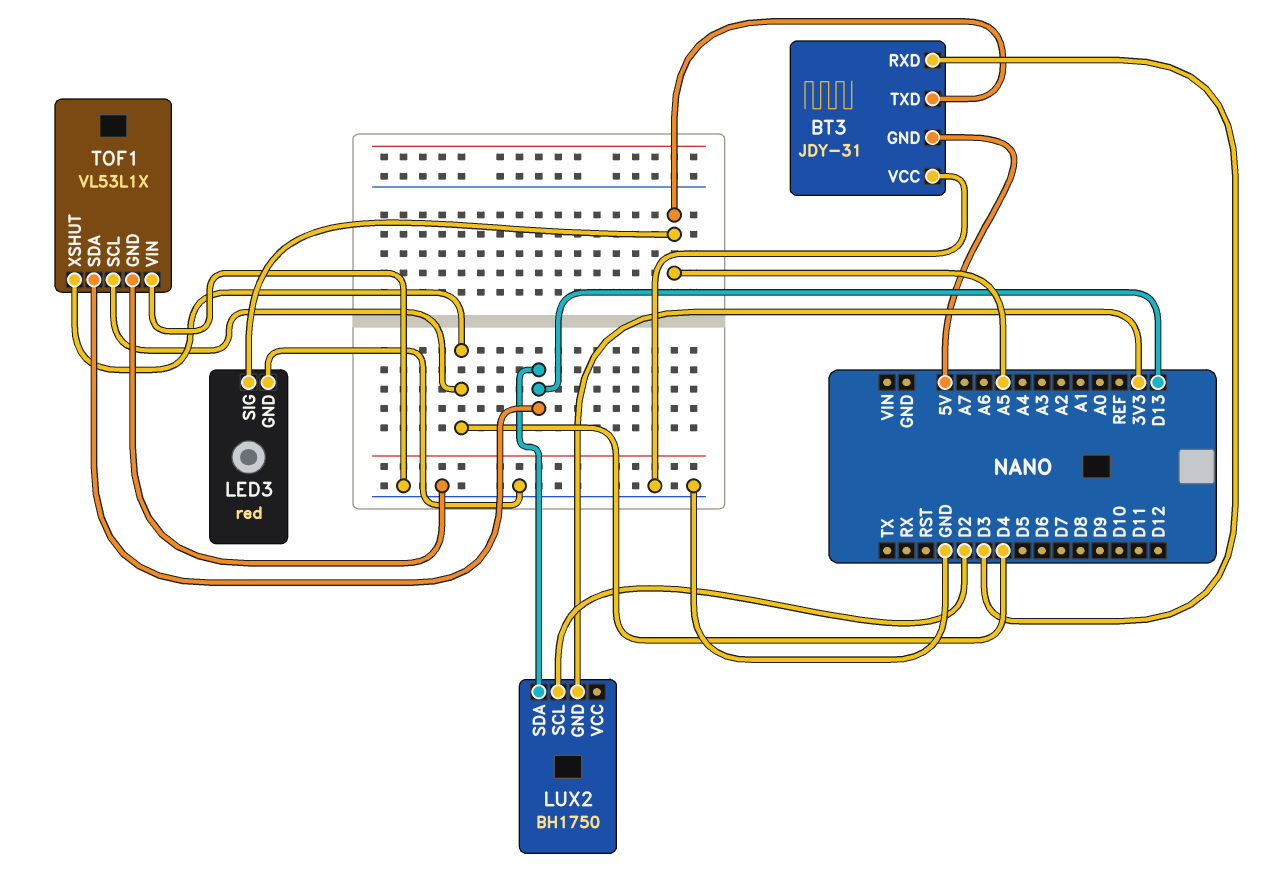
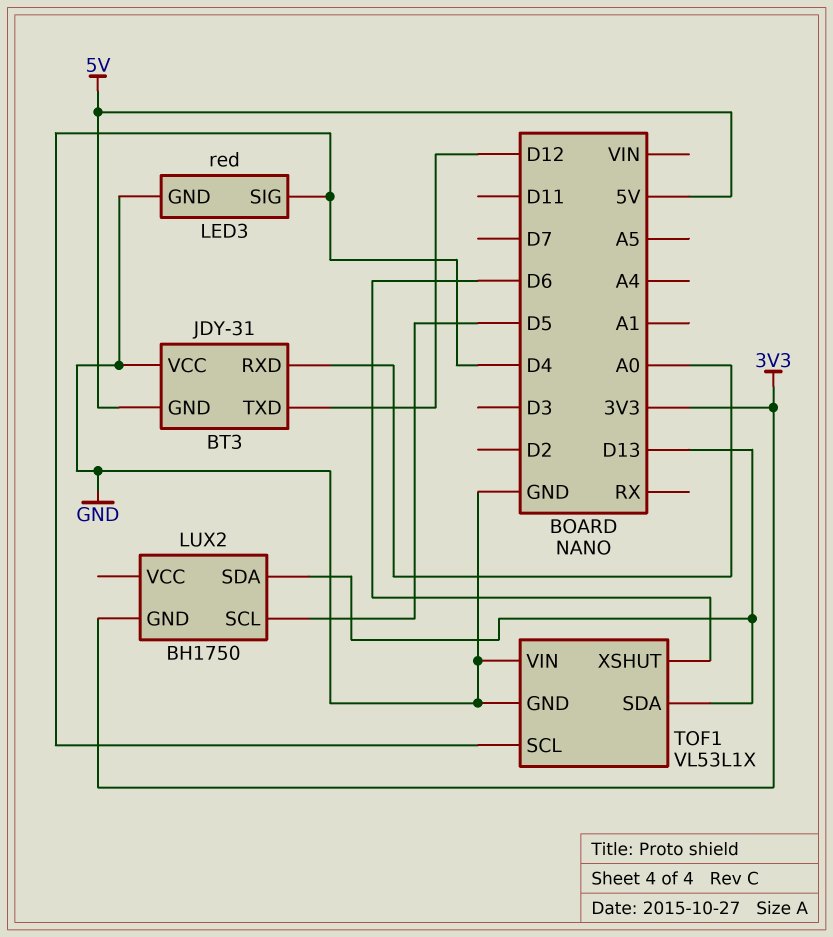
BT3 pin RXD: D3 -> A0
BT3 pin TXD: A5 -> D12
LED3 pin SIG: A5 -> D4
LUX2 pin SCL: D2 -> D5
TOF1 pin XSHUT: D4 -> D6

